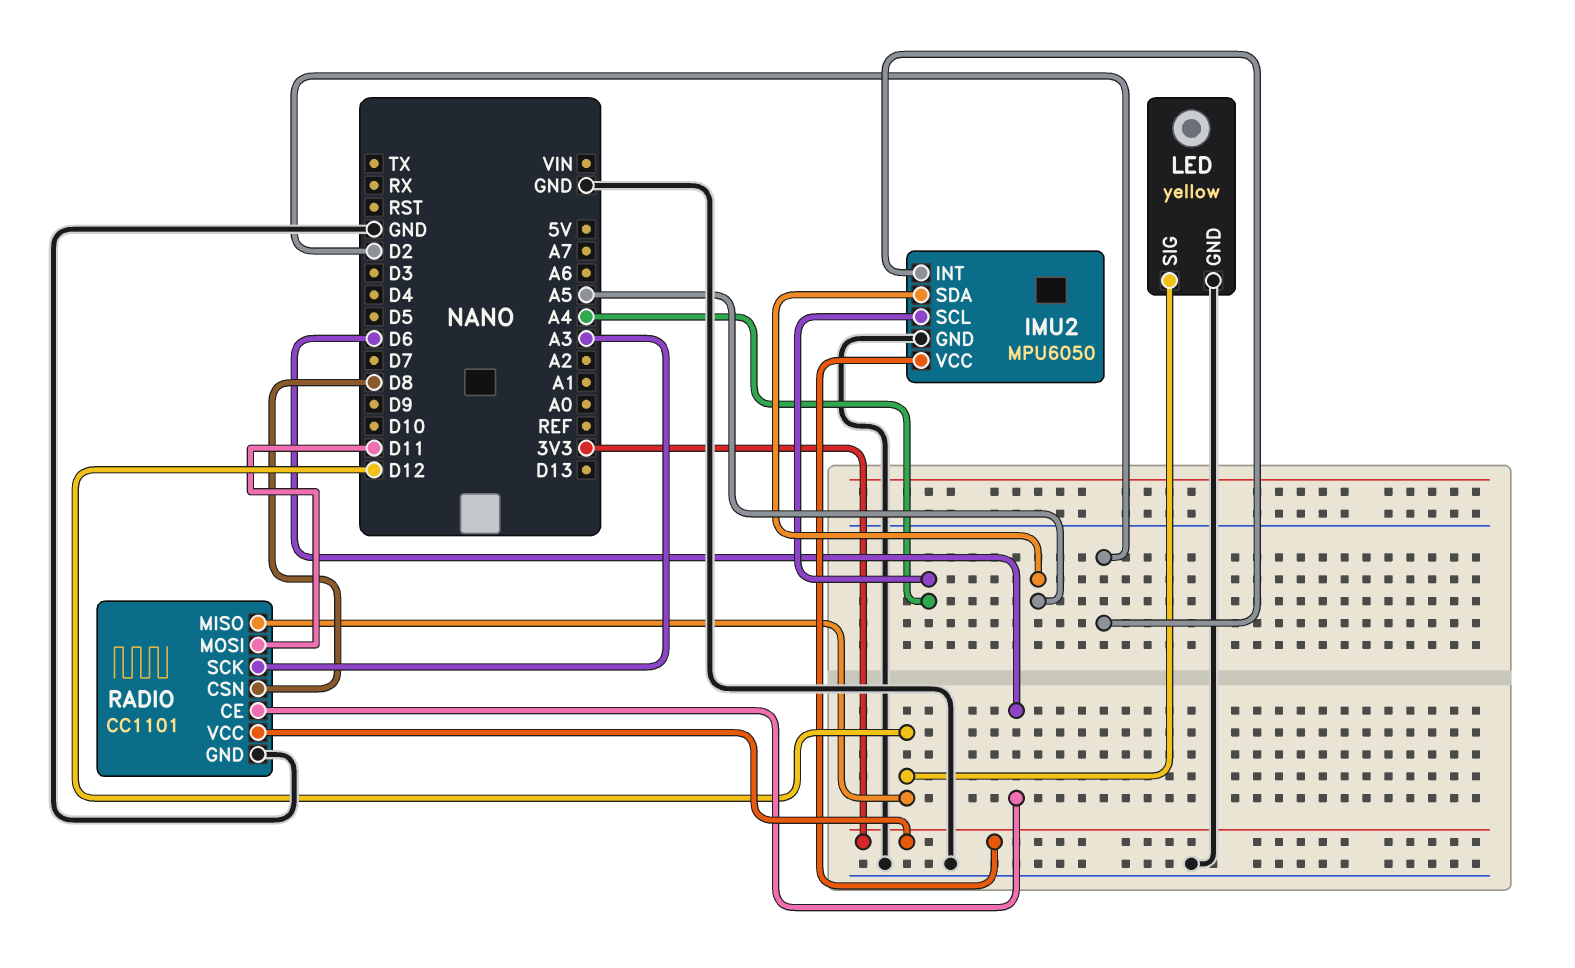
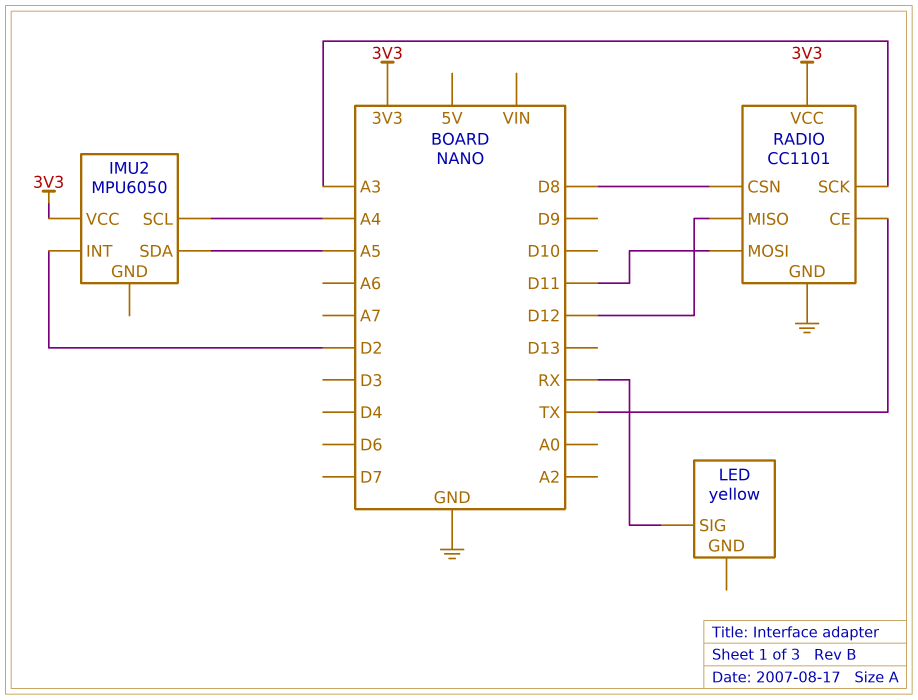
IMU2 pin GND: GND -> none
LED pin GND: GND -> none
LED pin SIG: D12 -> RX
RADIO pin CE: D6 -> TX

